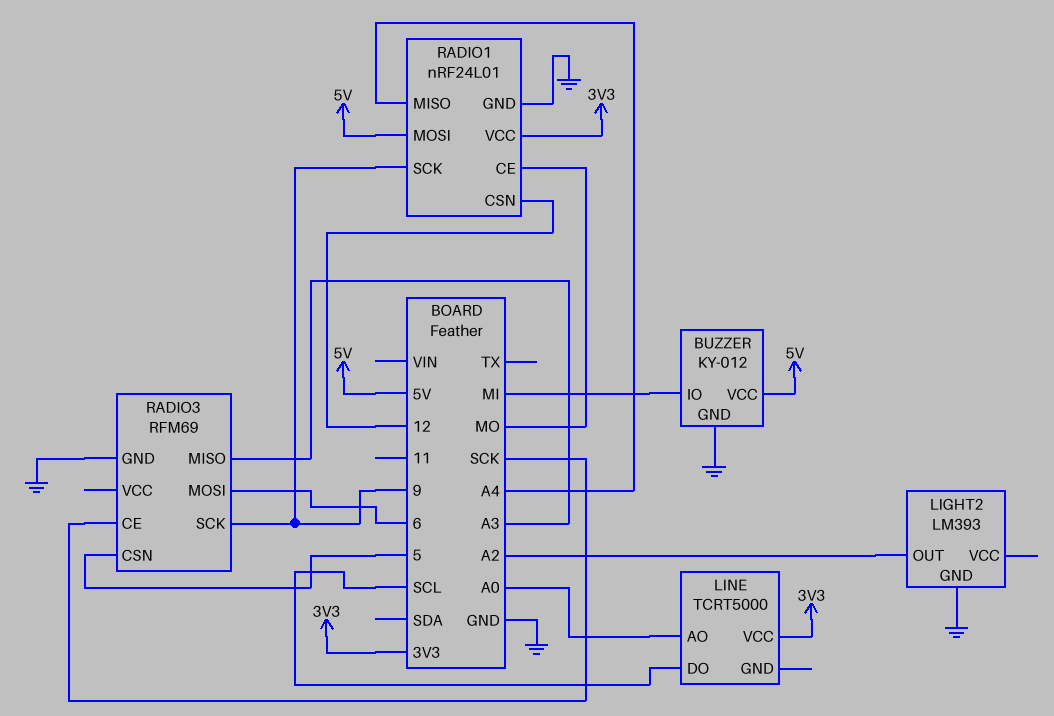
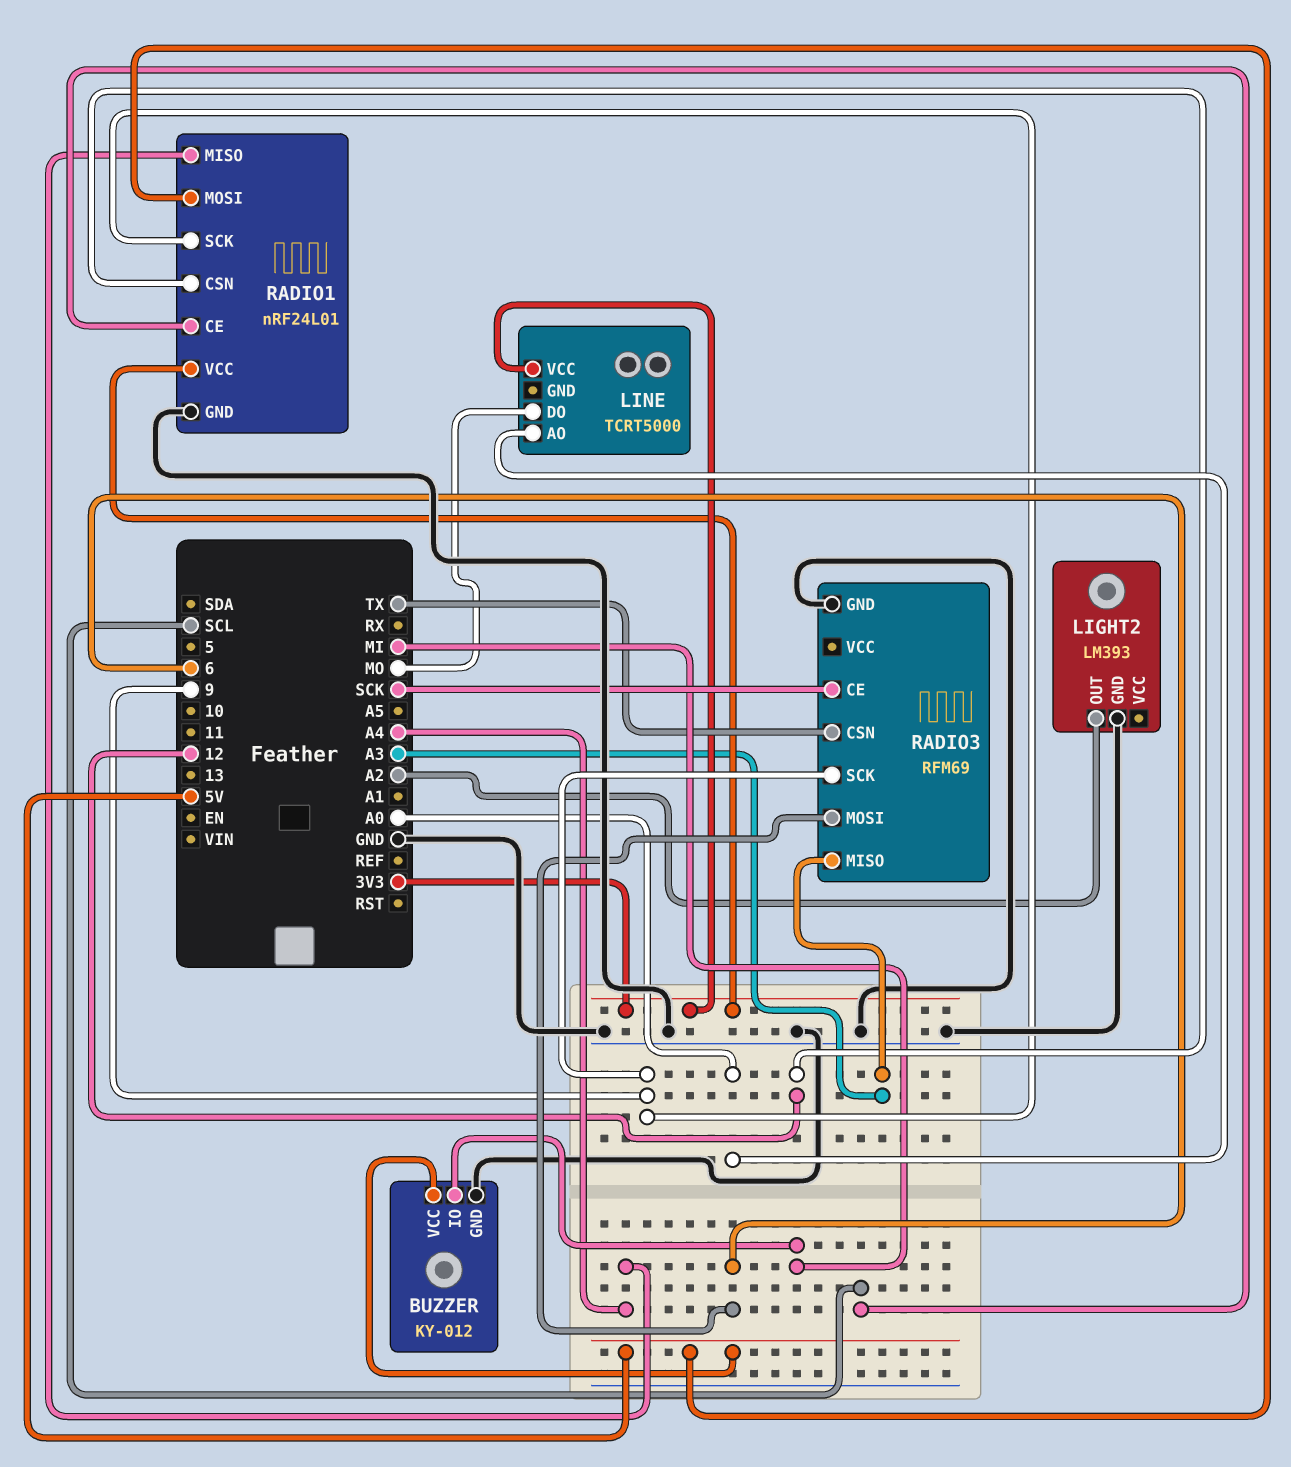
LINE pin DO: SCL -> MO
RADIO1 pin CE: MO -> SCL
RADIO3 pin CSN: 5 -> TX

